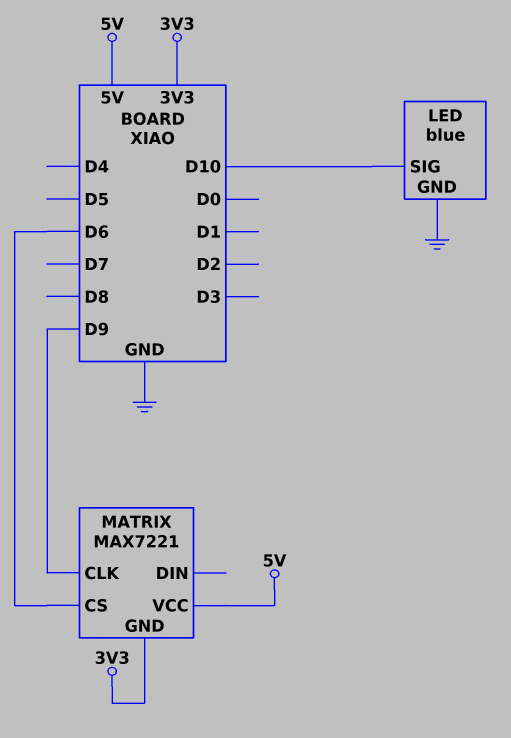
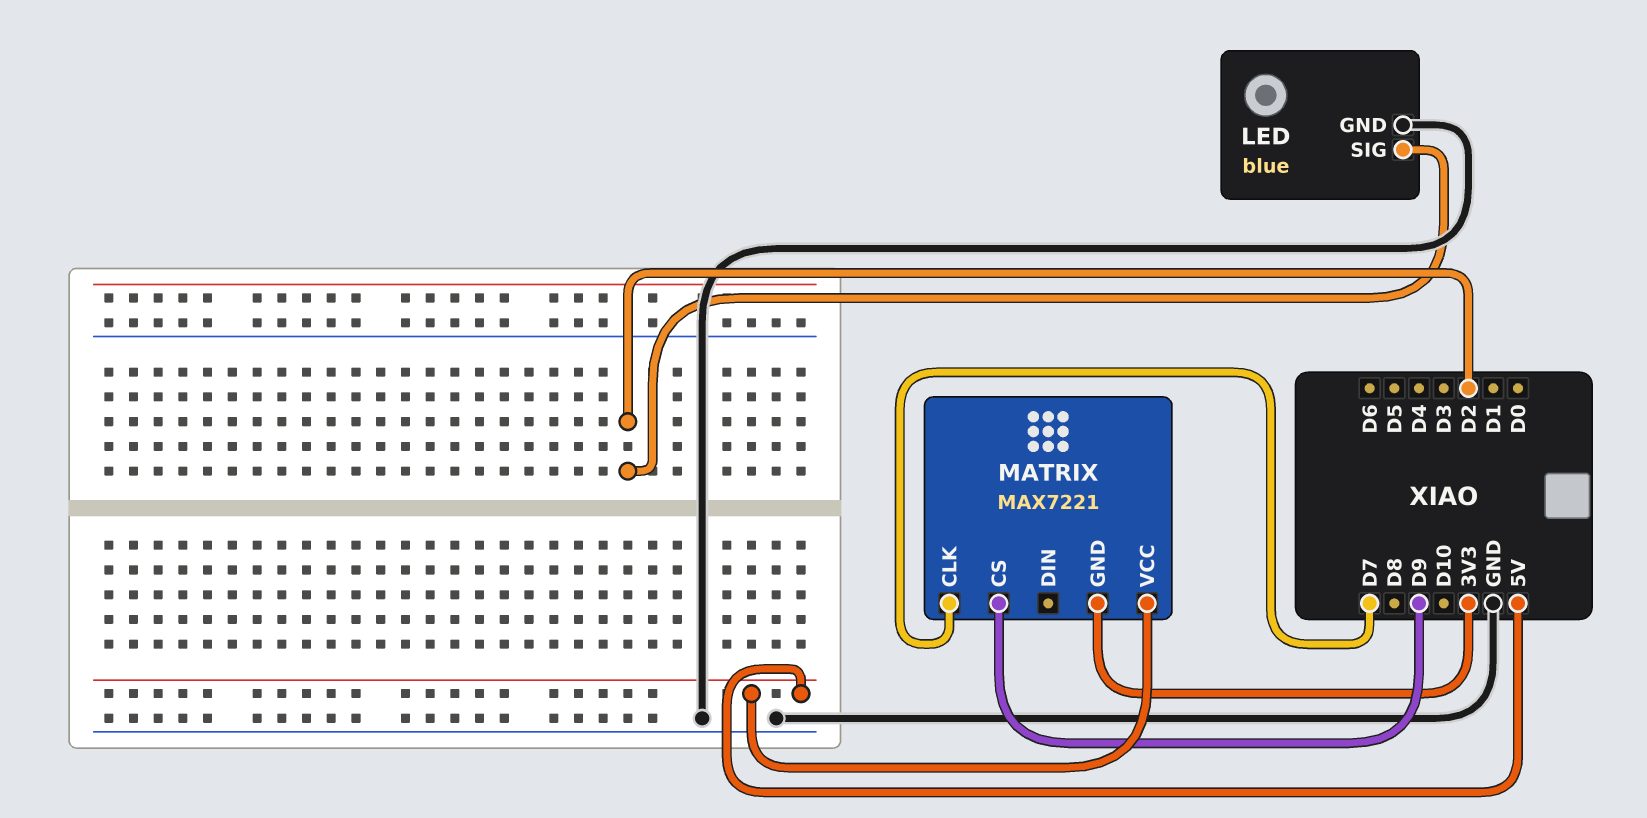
LED pin SIG: D10 -> D2
MATRIX pin CLK: D9 -> D7
MATRIX pin CS: D6 -> D9

